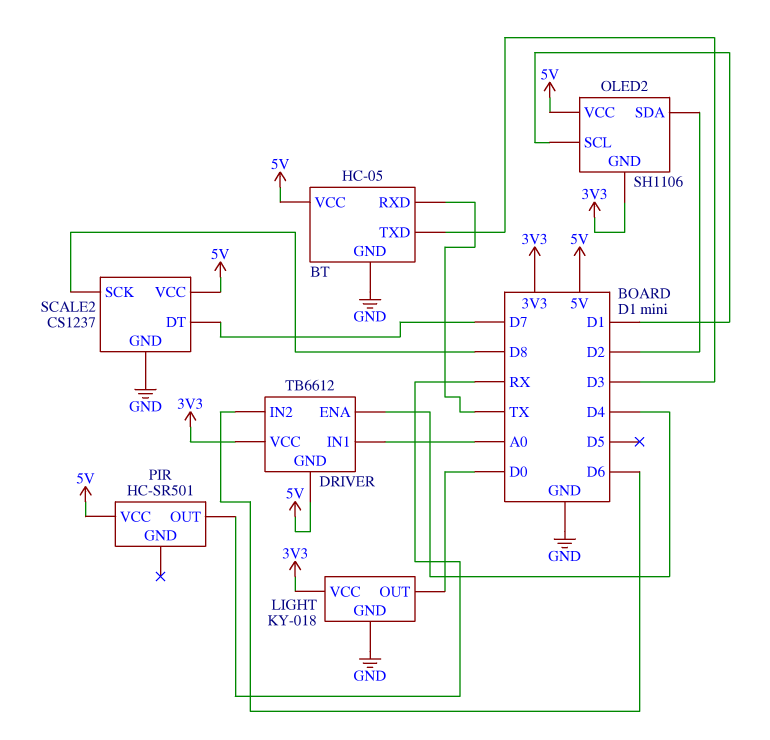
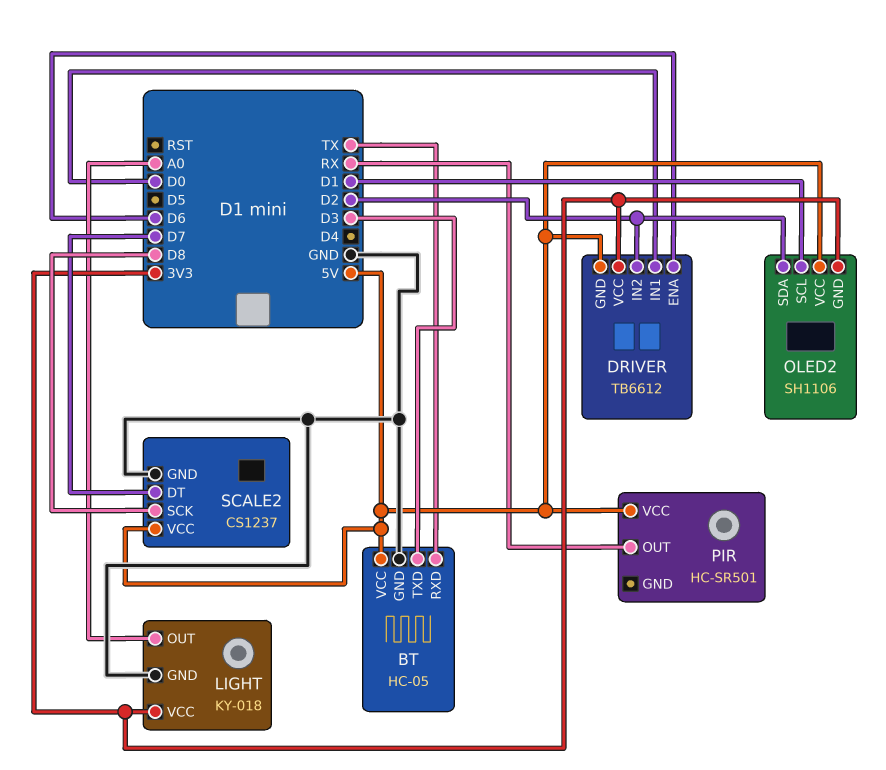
DRIVER pin ENA: D4 -> D6
DRIVER pin IN1: A0 -> D0
DRIVER pin IN2: D6 -> D2
LIGHT pin OUT: D0 -> A0

